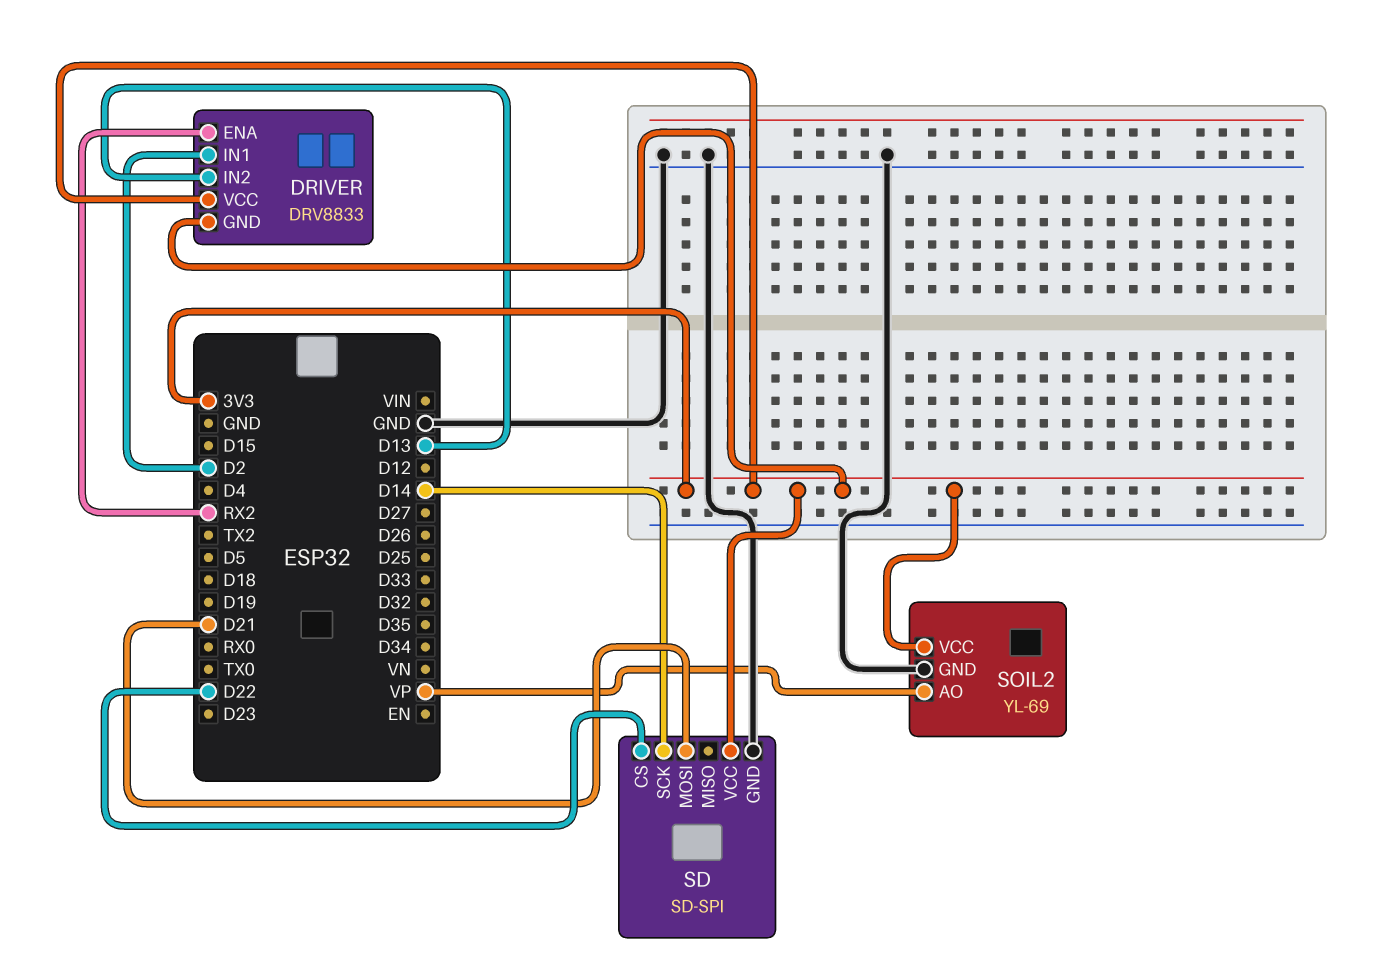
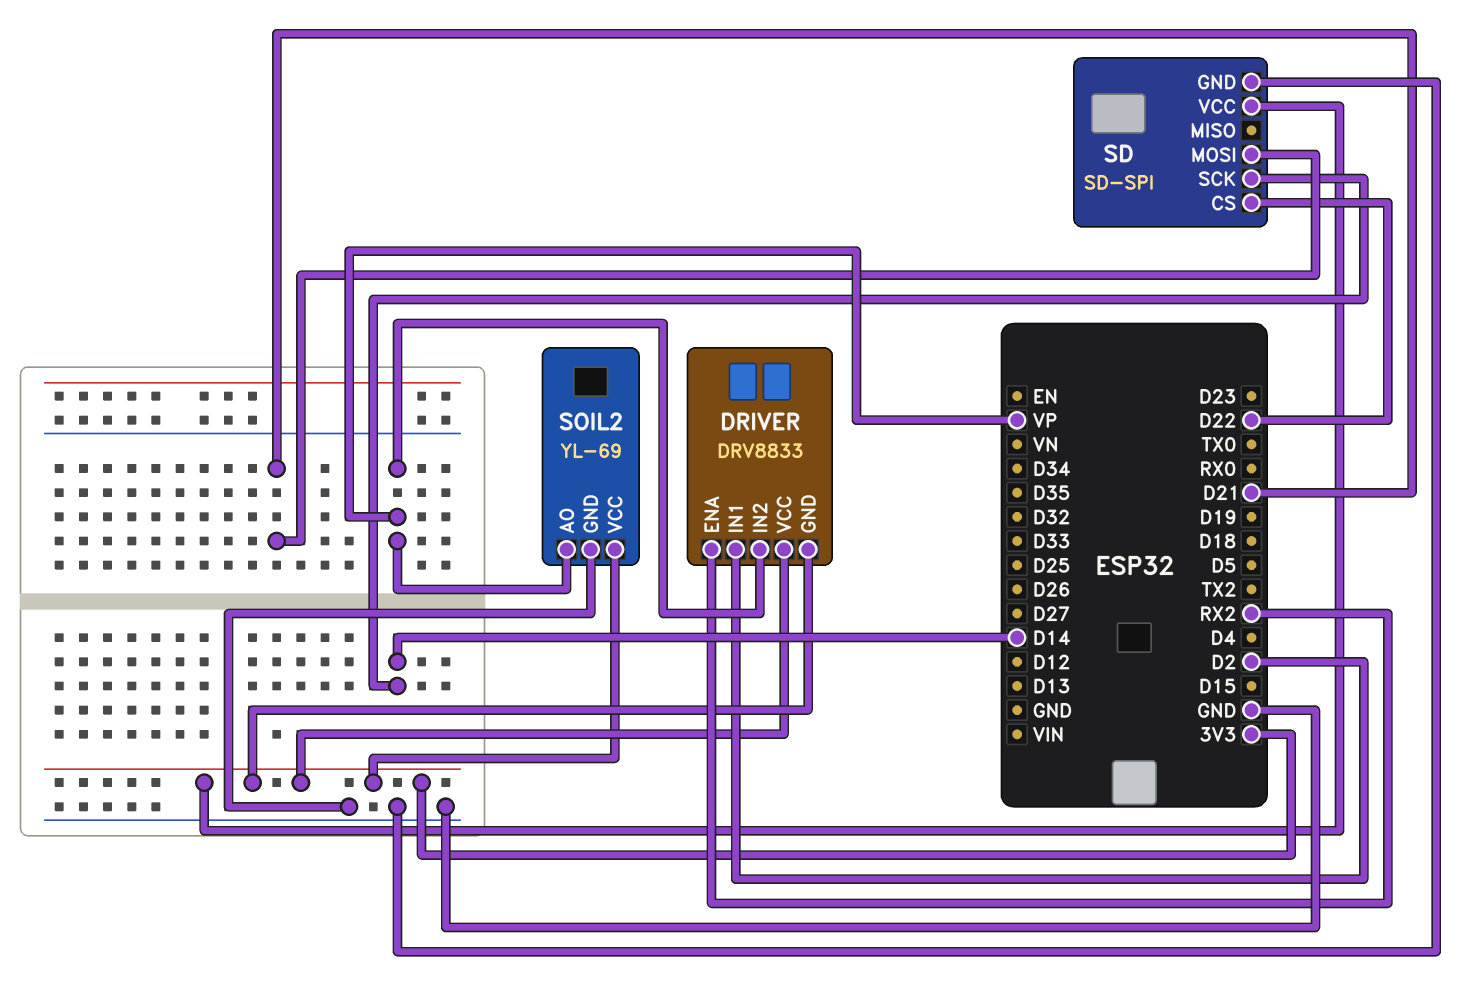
DRIVER pin IN2: D13 -> VP

